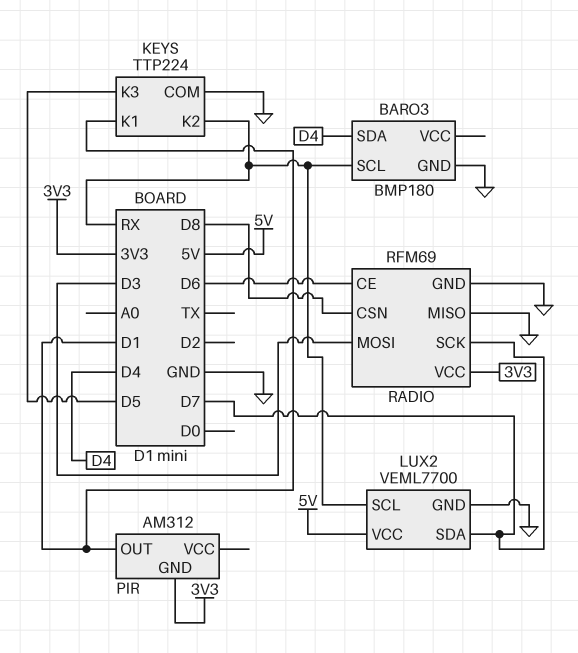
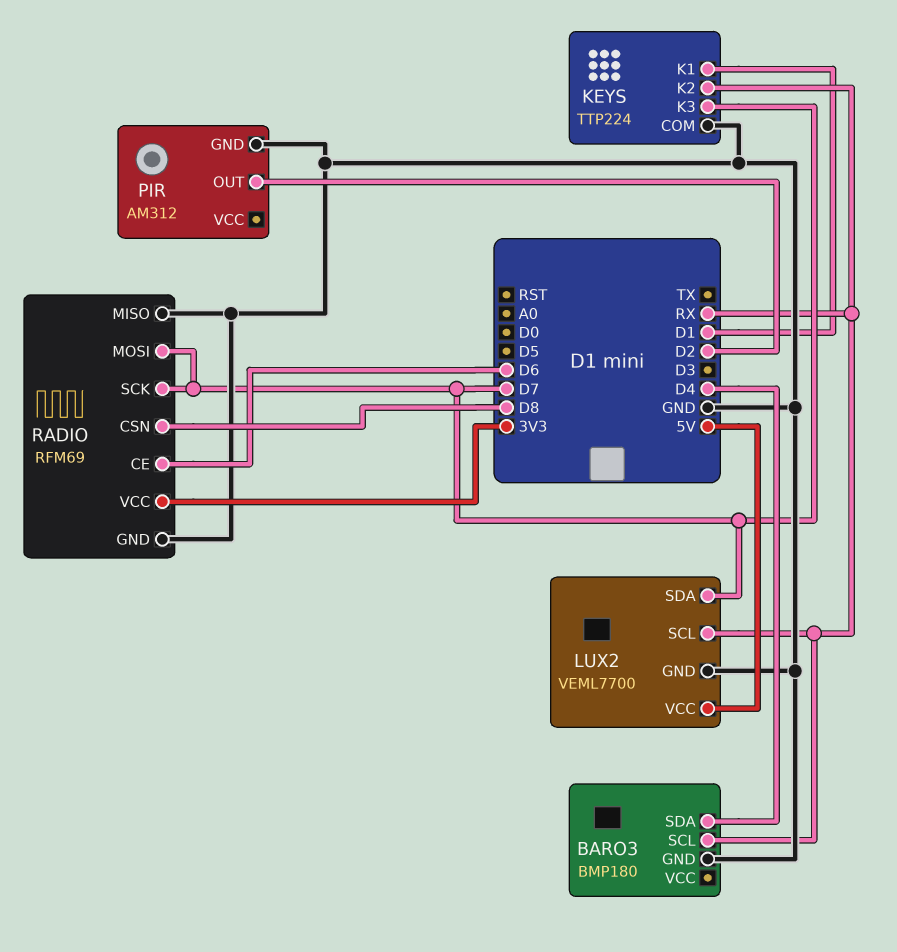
KEYS pin K3: D5 -> D7
PIR pin GND: 3V3 -> GND
PIR pin OUT: D1 -> D2
RADIO pin MOSI: D3 -> D7

